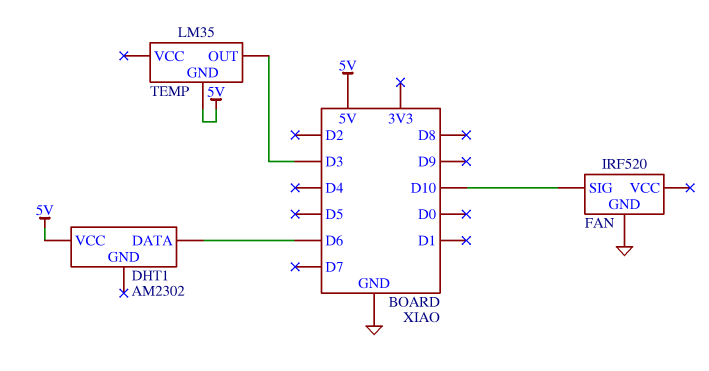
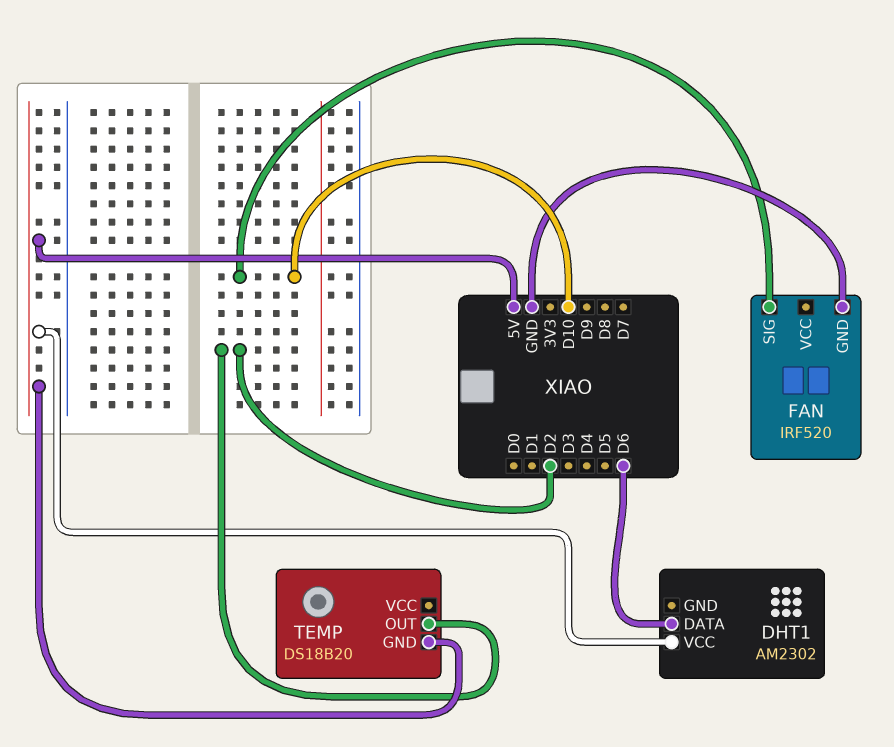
TEMP: LM35 -> DS18B20
TEMP pin OUT: D3 -> D2

